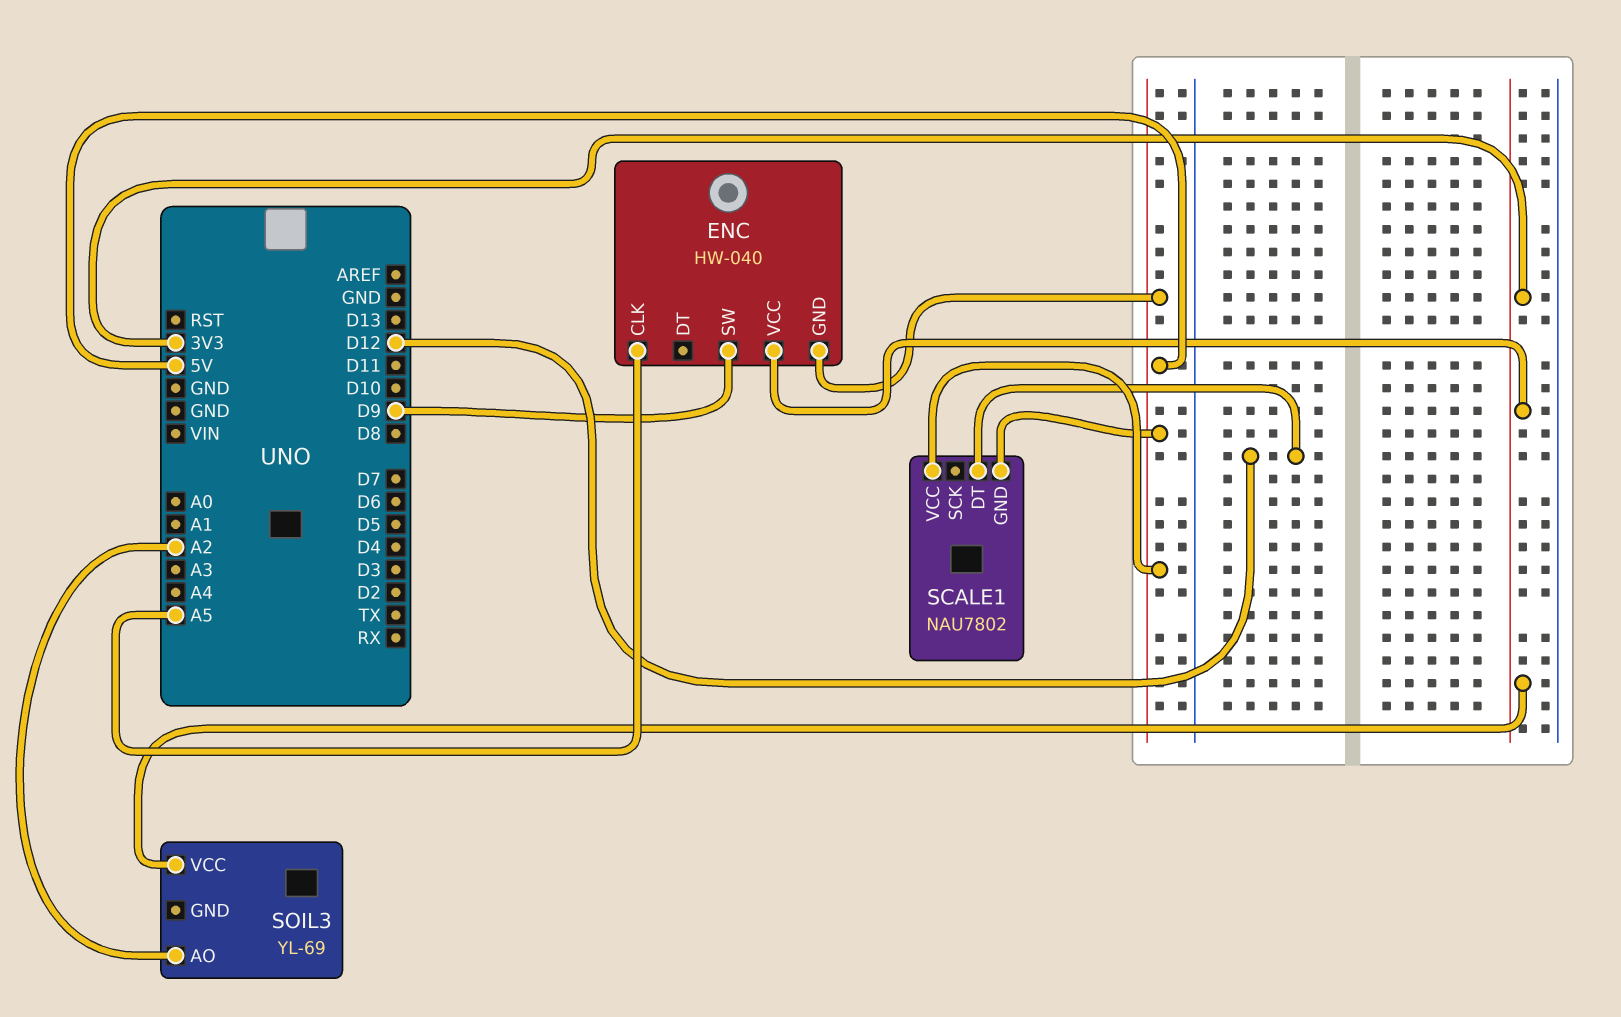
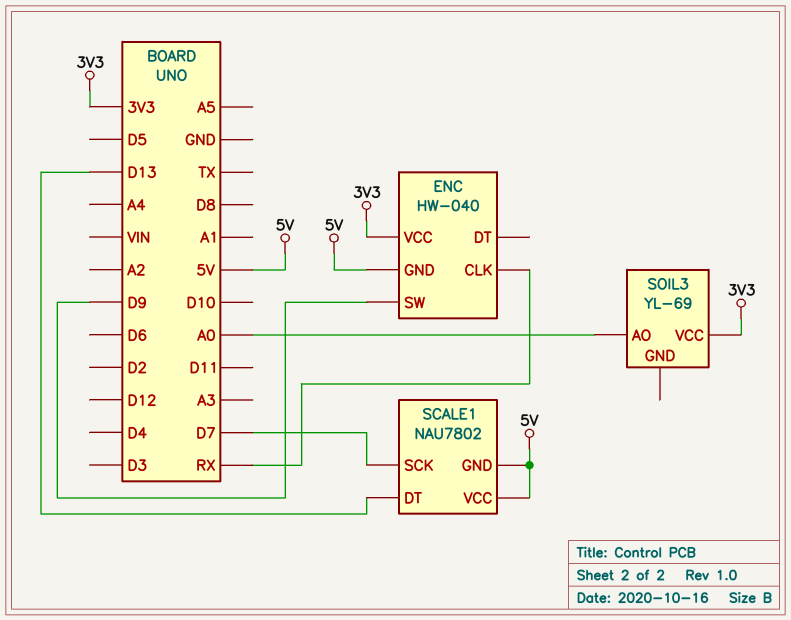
ENC pin CLK: A5 -> RX
SCALE1 pin DT: D12 -> D13
SCALE1 pin SCK: none -> D7
SOIL3 pin AO: A2 -> A0

